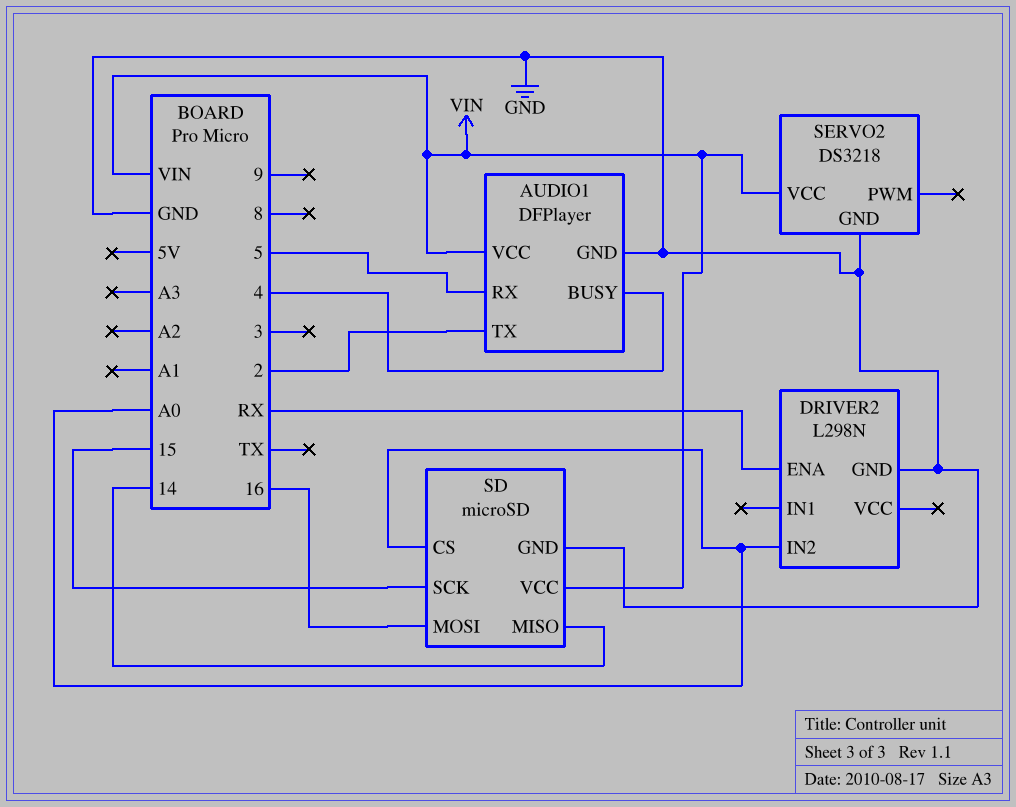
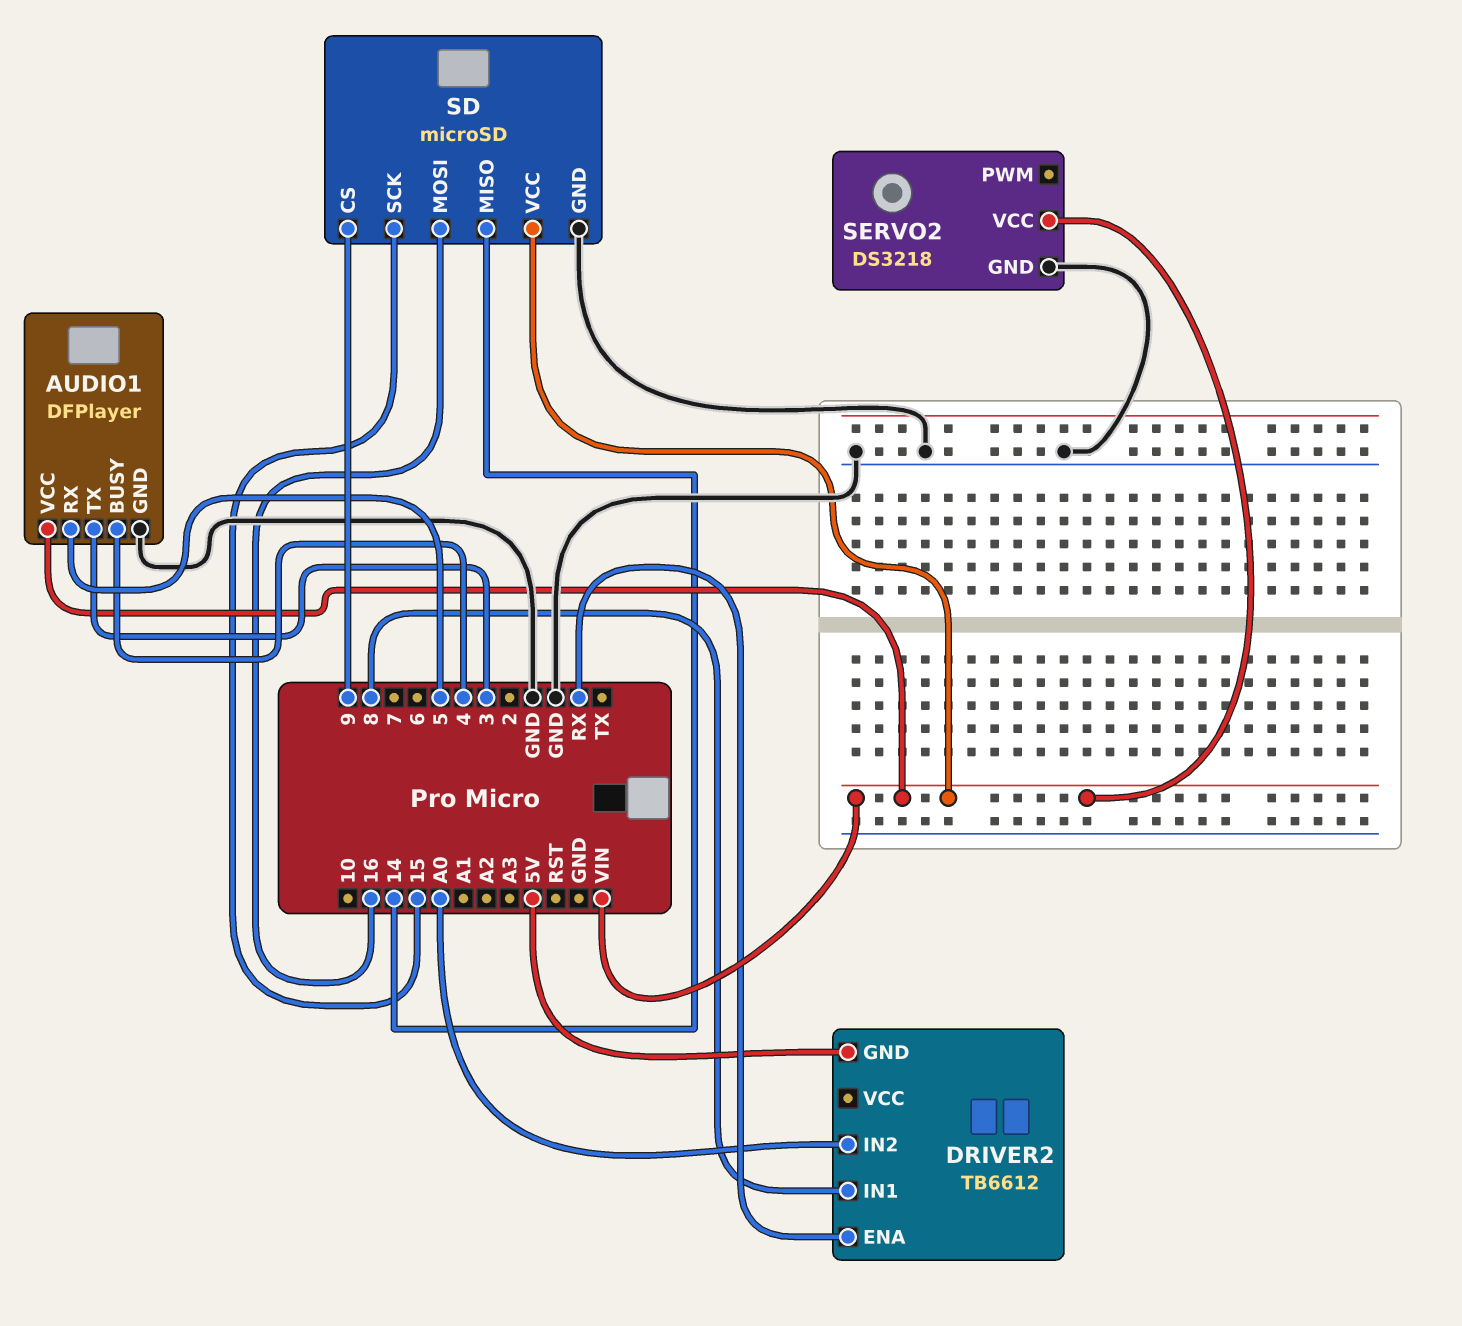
AUDIO1 pin TX: 2 -> 3
DRIVER2: L298N -> TB6612
DRIVER2 pin GND: GND -> 5V
DRIVER2 pin IN1: none -> 8
SD pin CS: A0 -> 9

